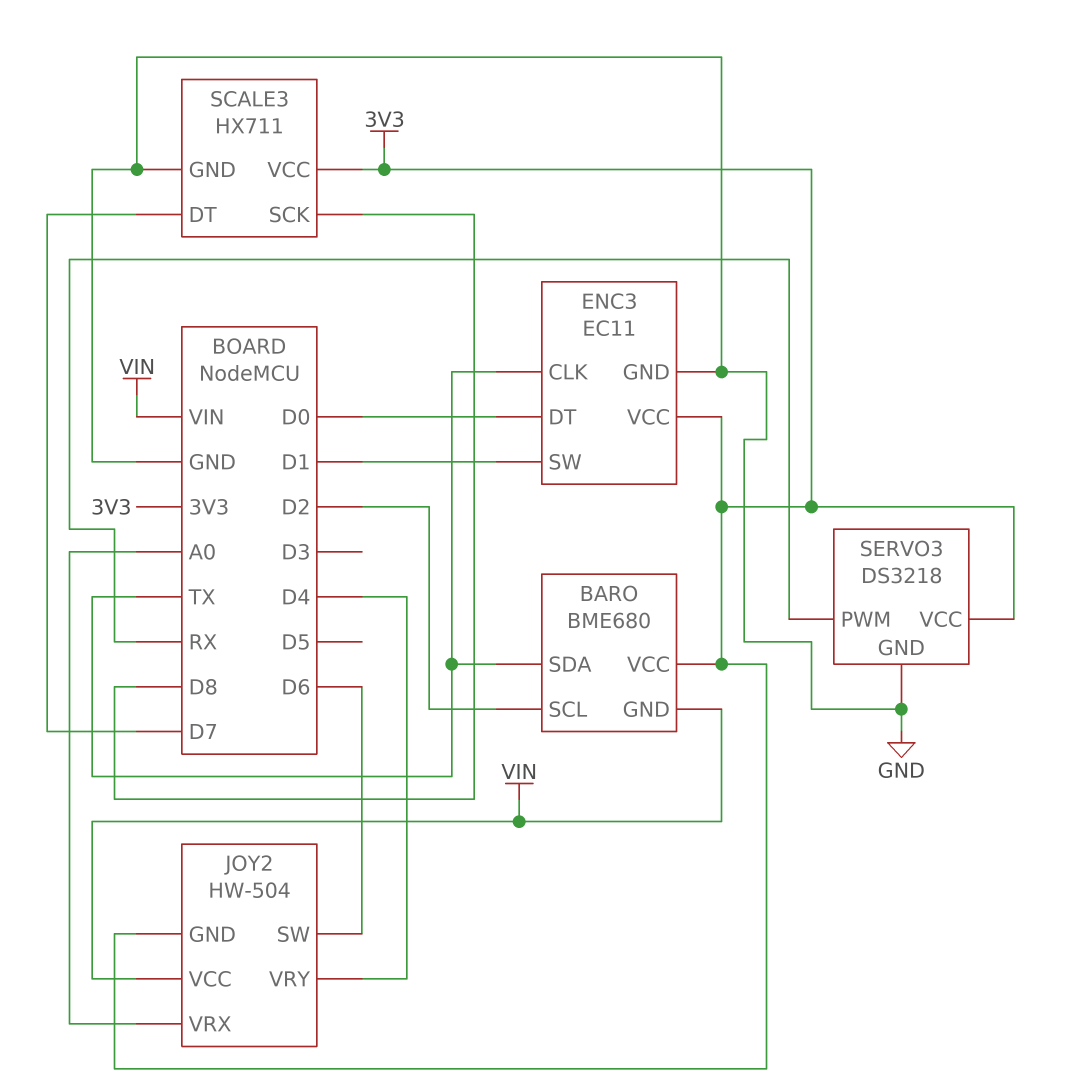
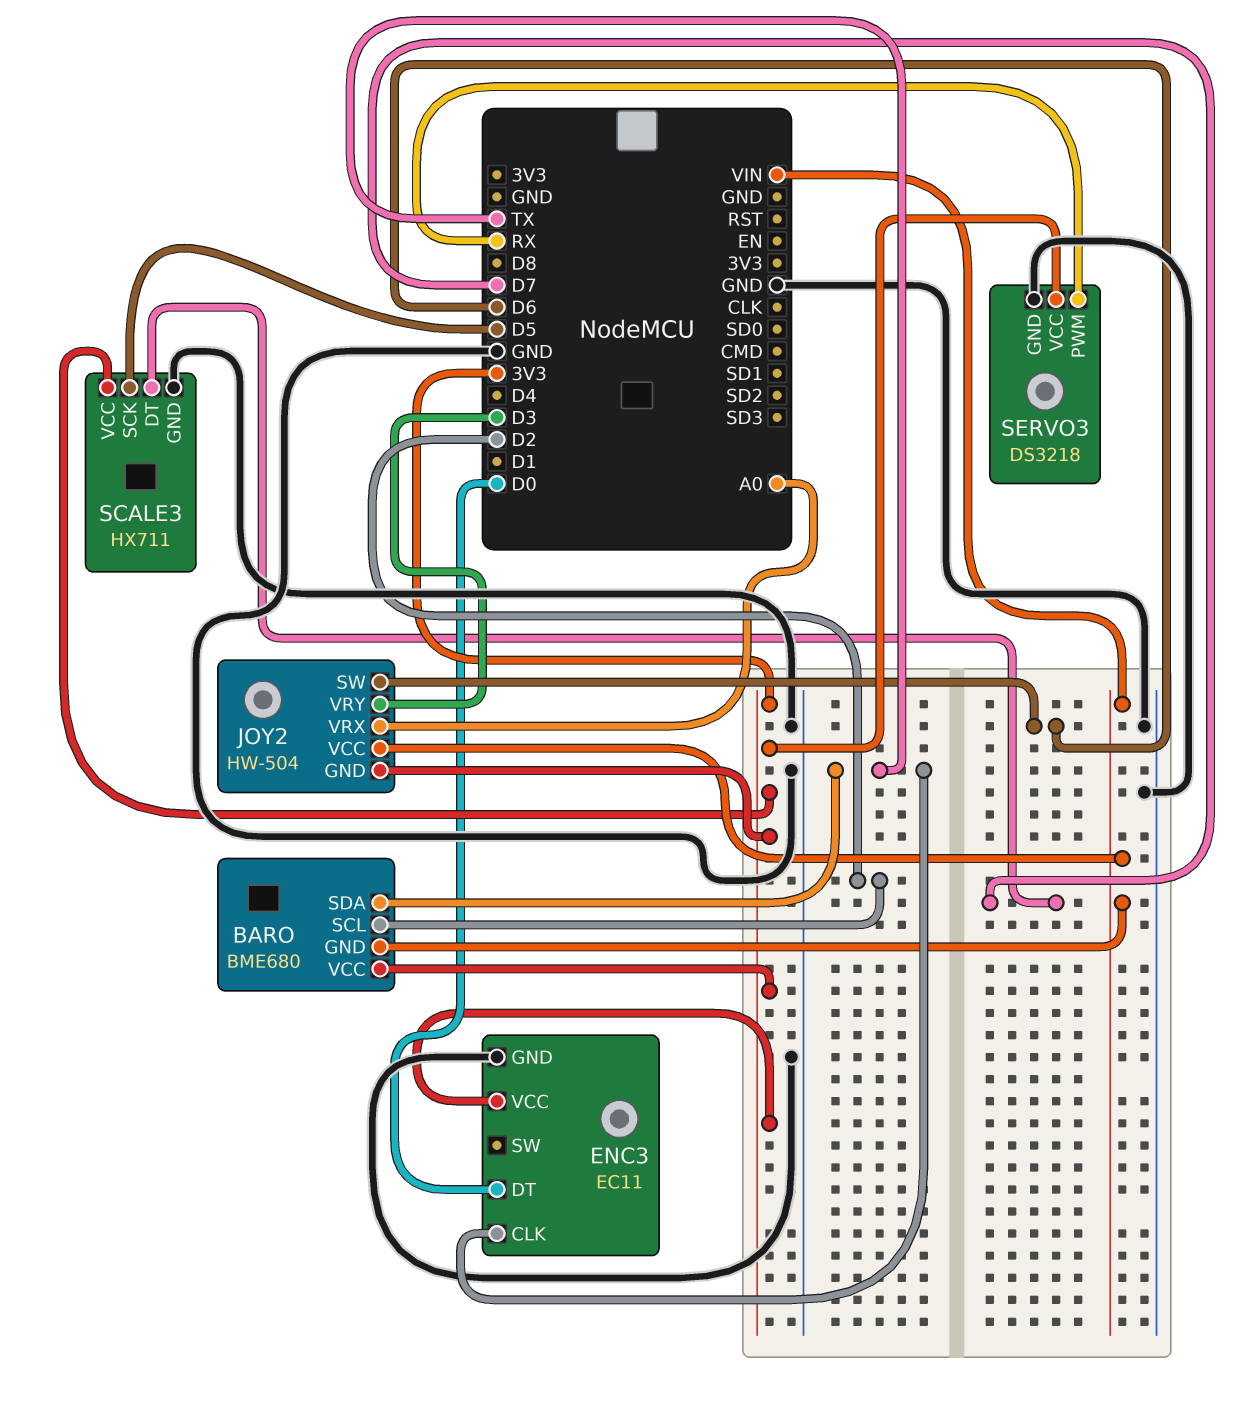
ENC3 pin SW: D1 -> none
JOY2 pin VRY: D4 -> D3
SCALE3 pin SCK: D8 -> D5

